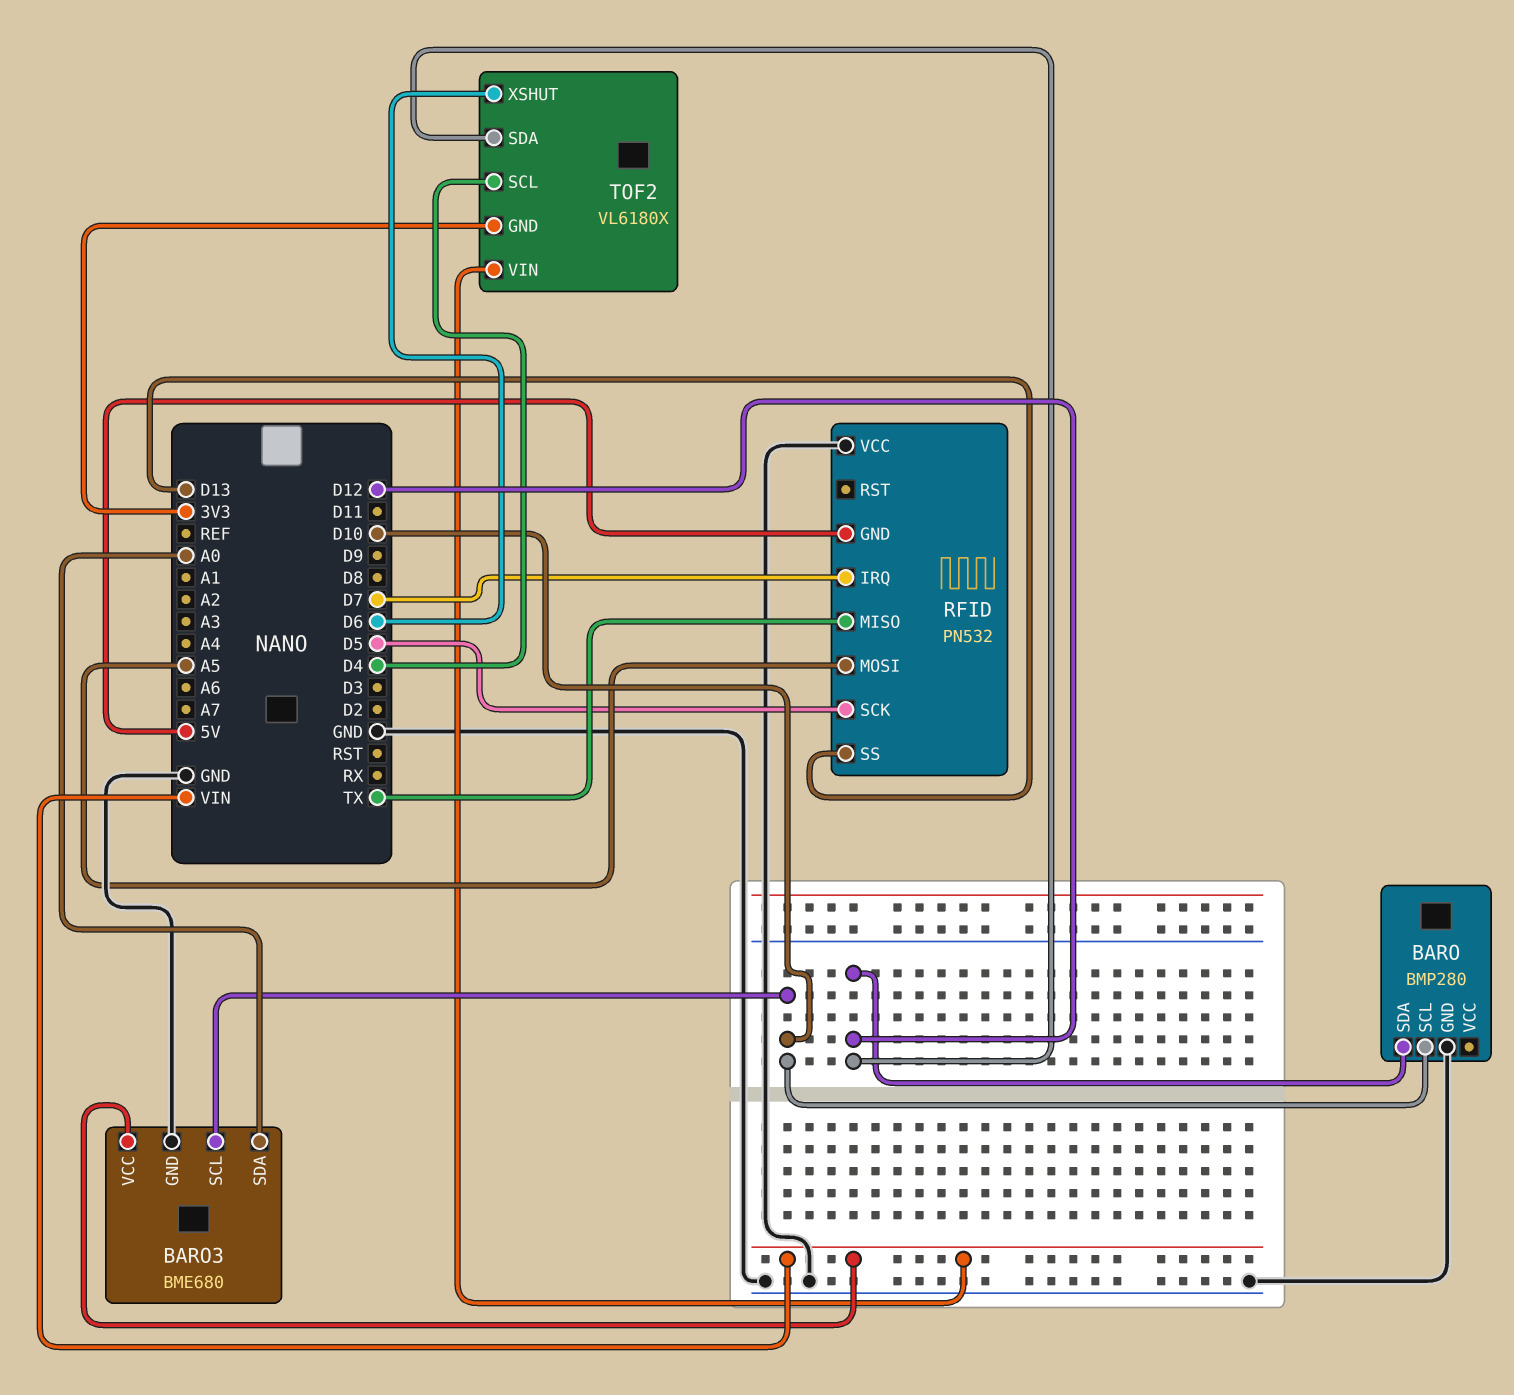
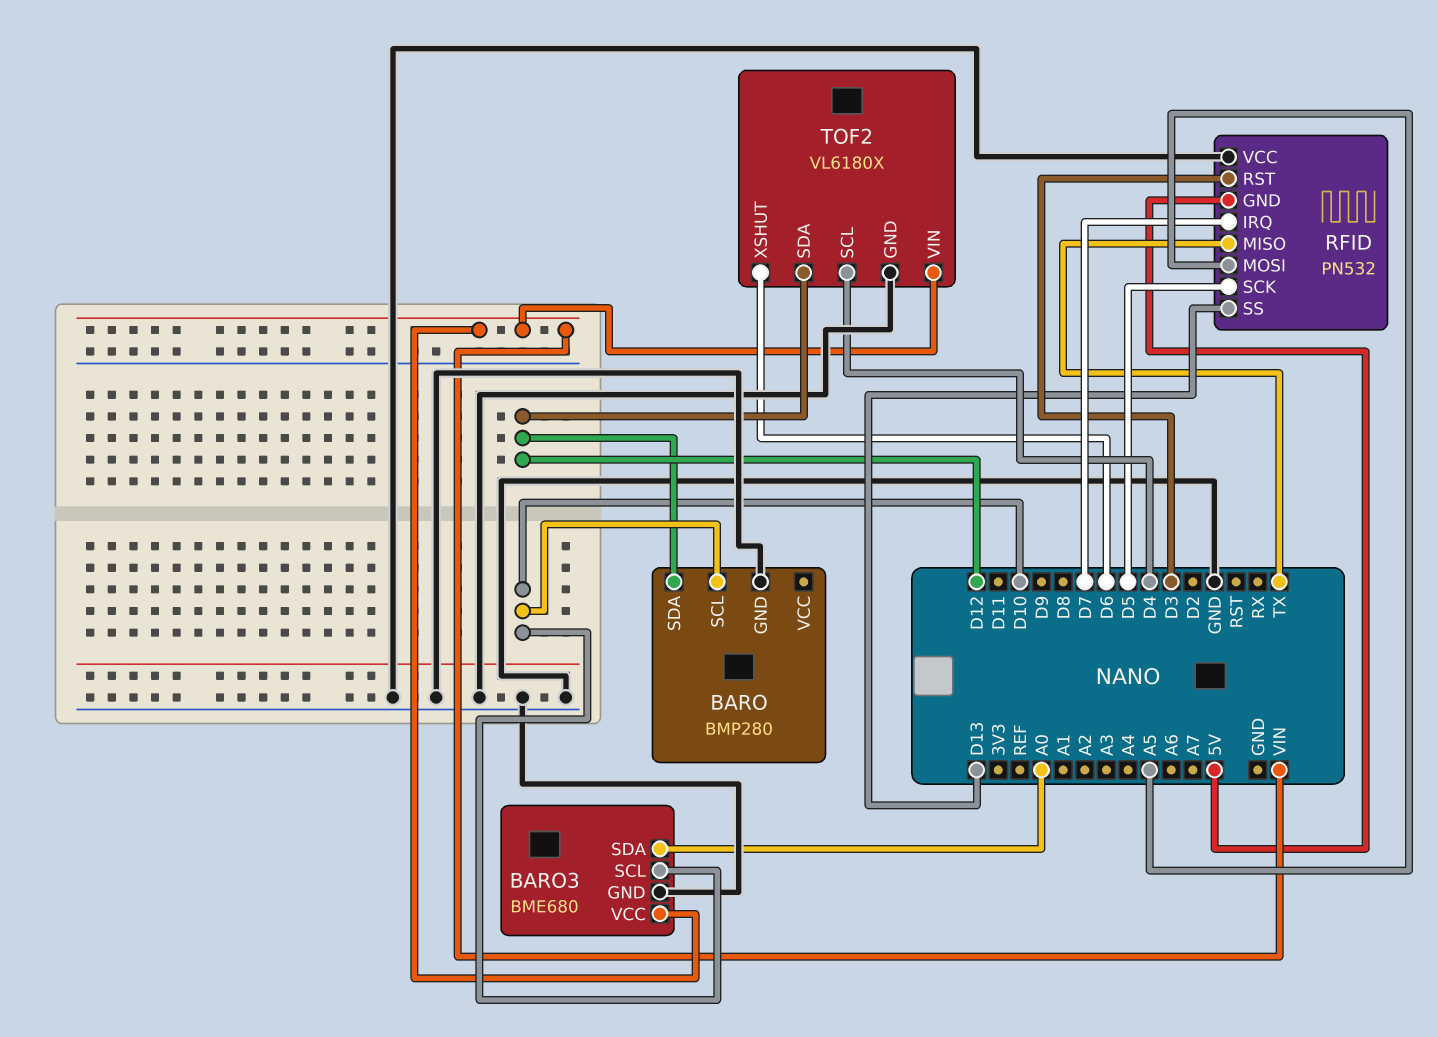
RFID pin RST: none -> D3
TOF2 pin GND: 3V3 -> GND

